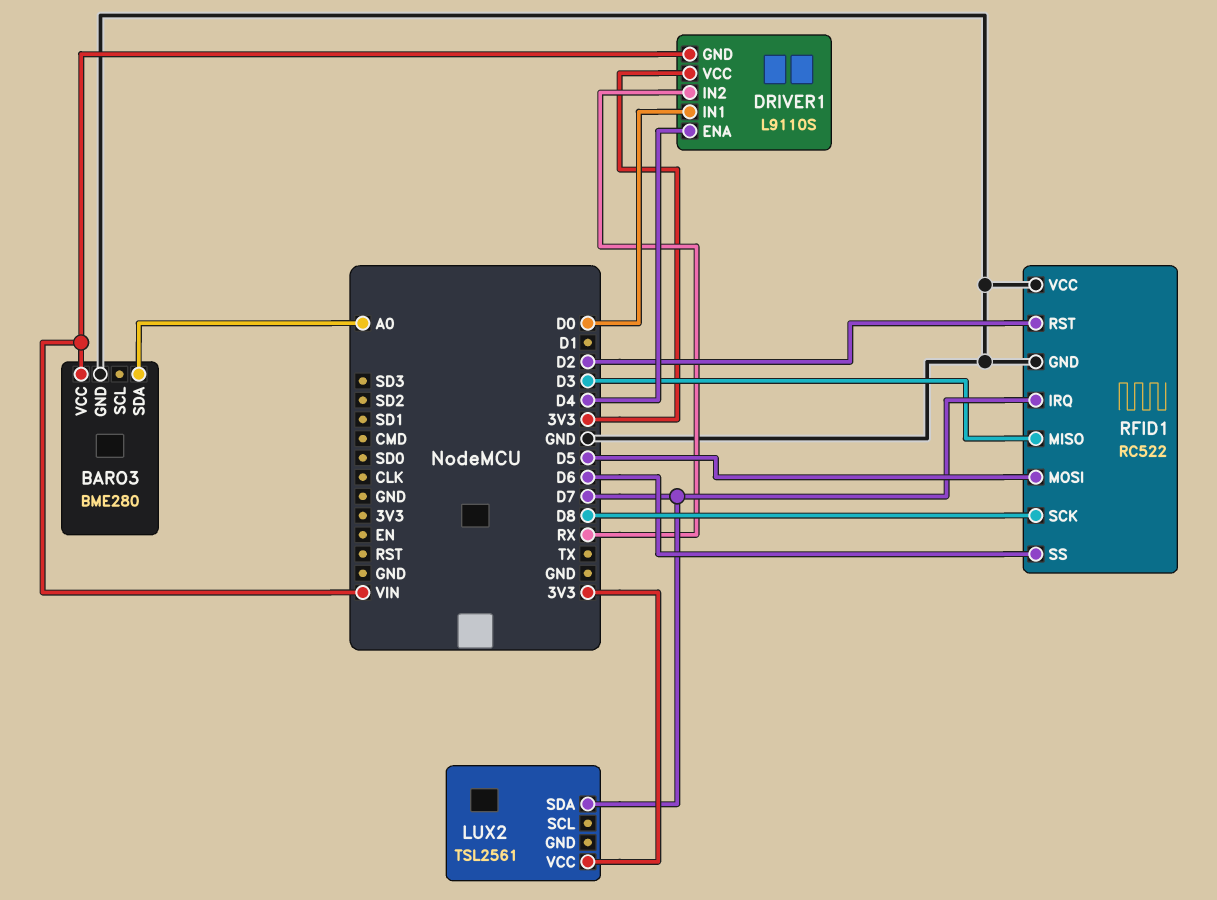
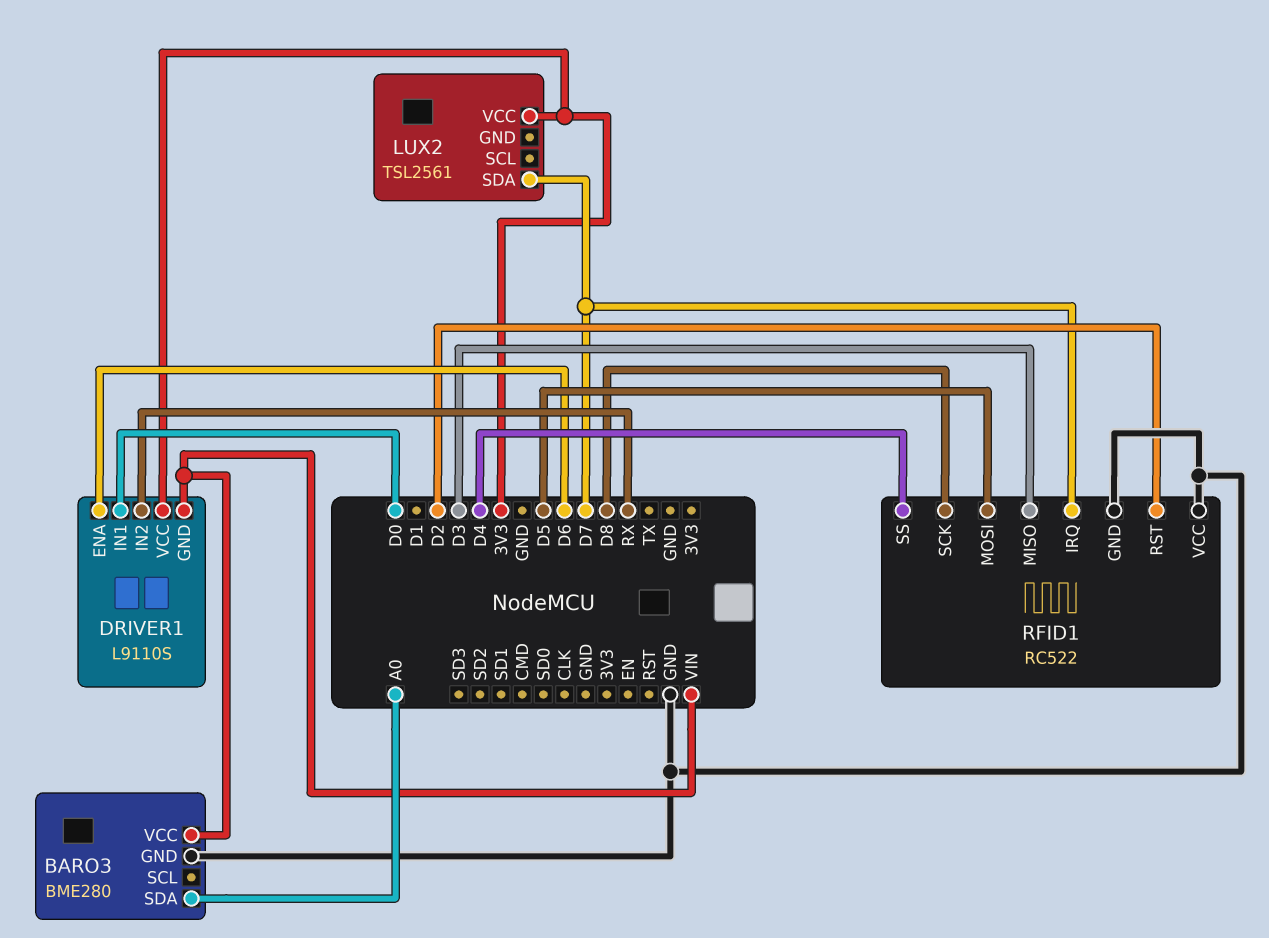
DRIVER1 pin ENA: D4 -> D6
RFID1 pin SS: D6 -> D4

